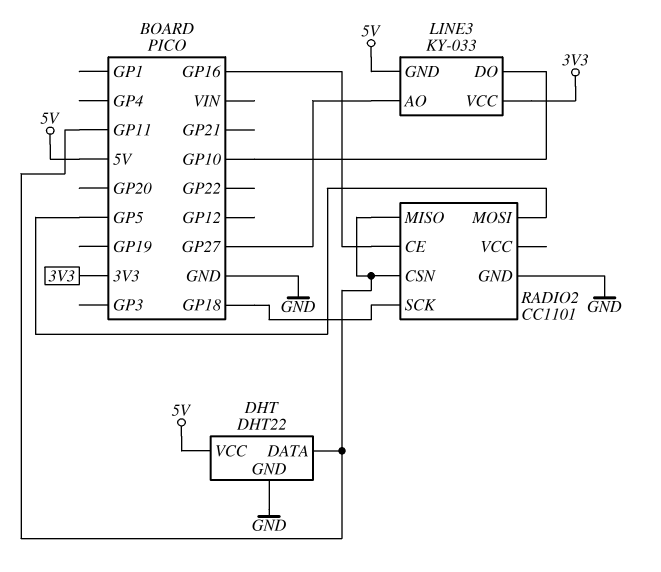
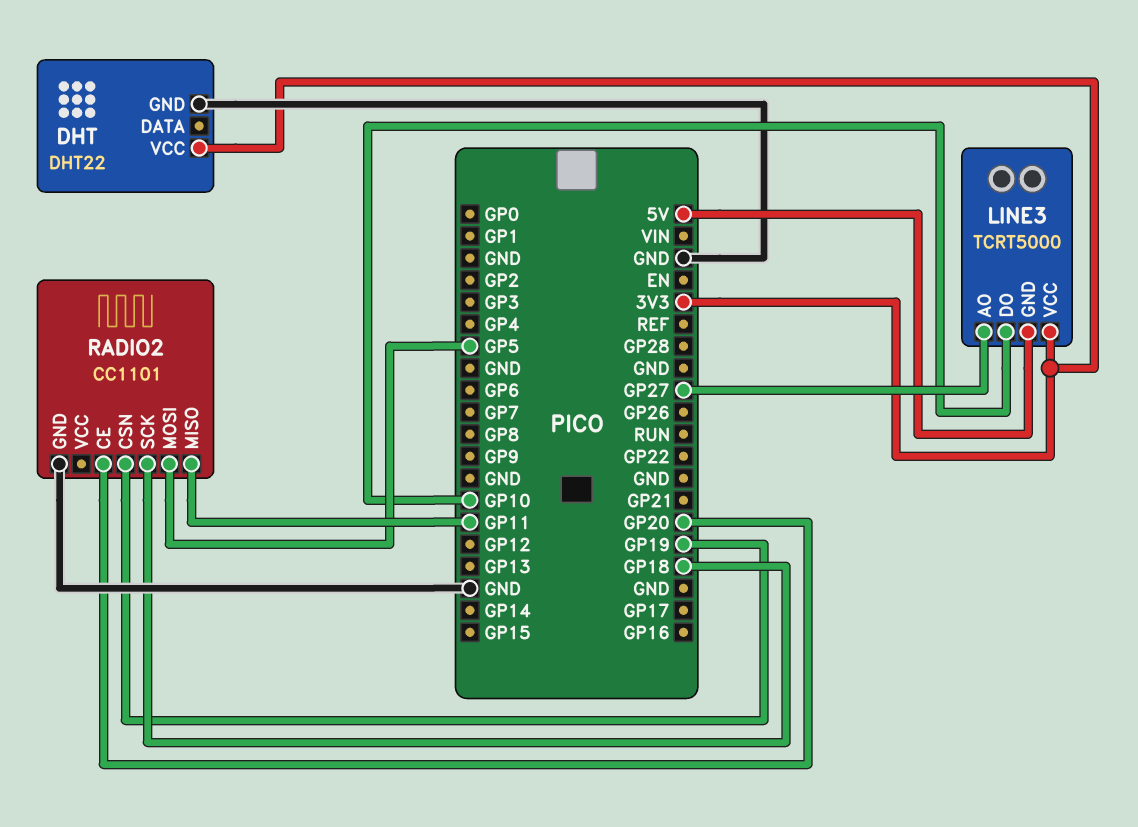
DHT pin DATA: GP11 -> none
DHT pin VCC: 5V -> 3V3
LINE3: KY-033 -> TCRT5000
RADIO2 pin CE: GP16 -> GP20
RADIO2 pin CSN: GP11 -> GP19

